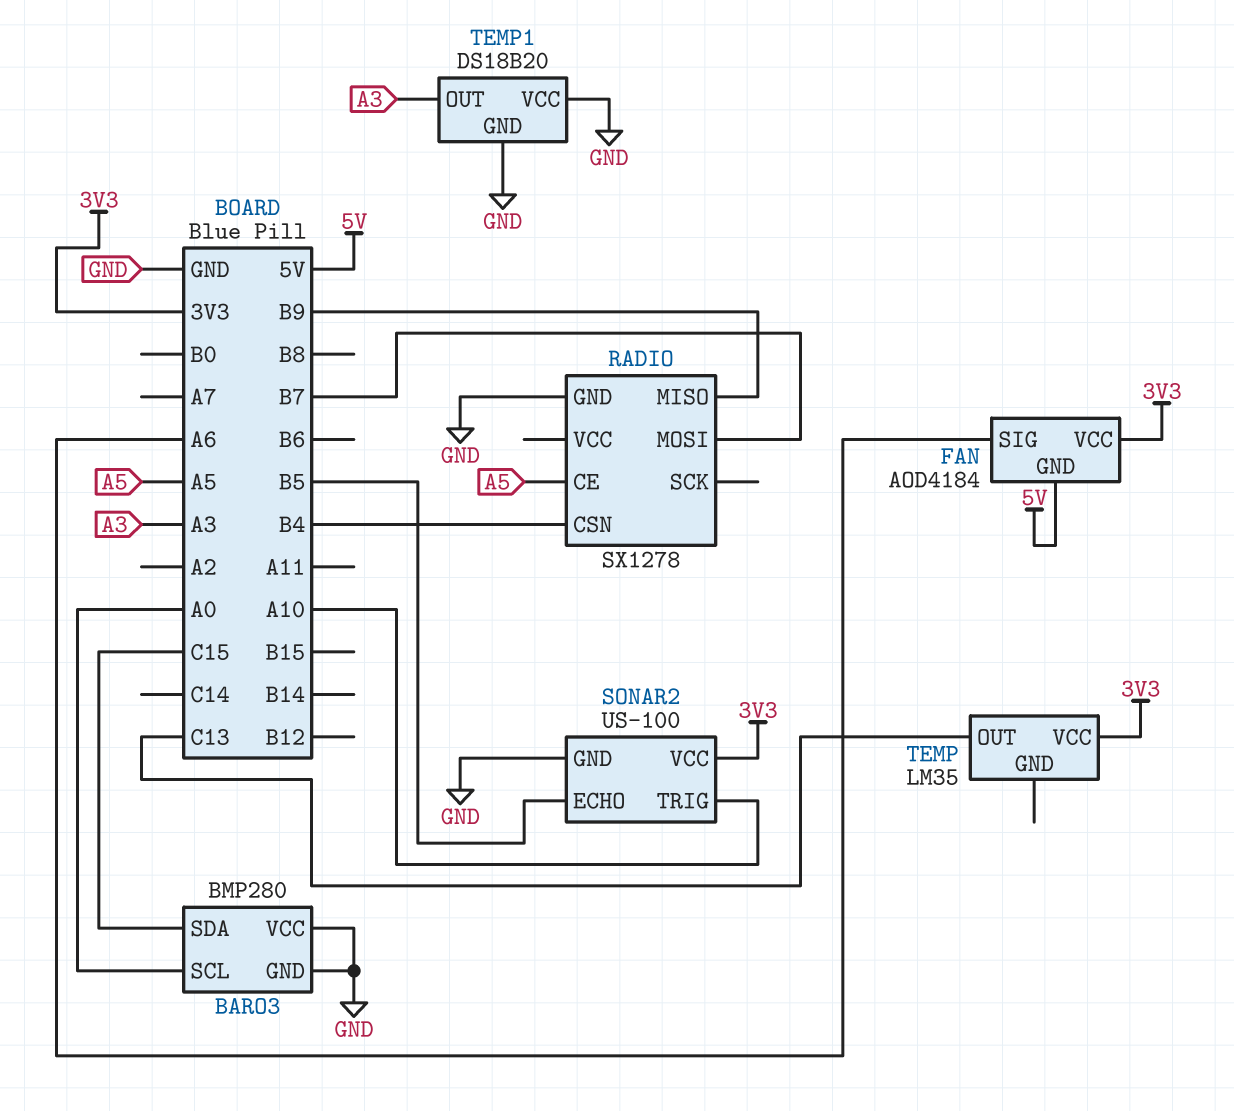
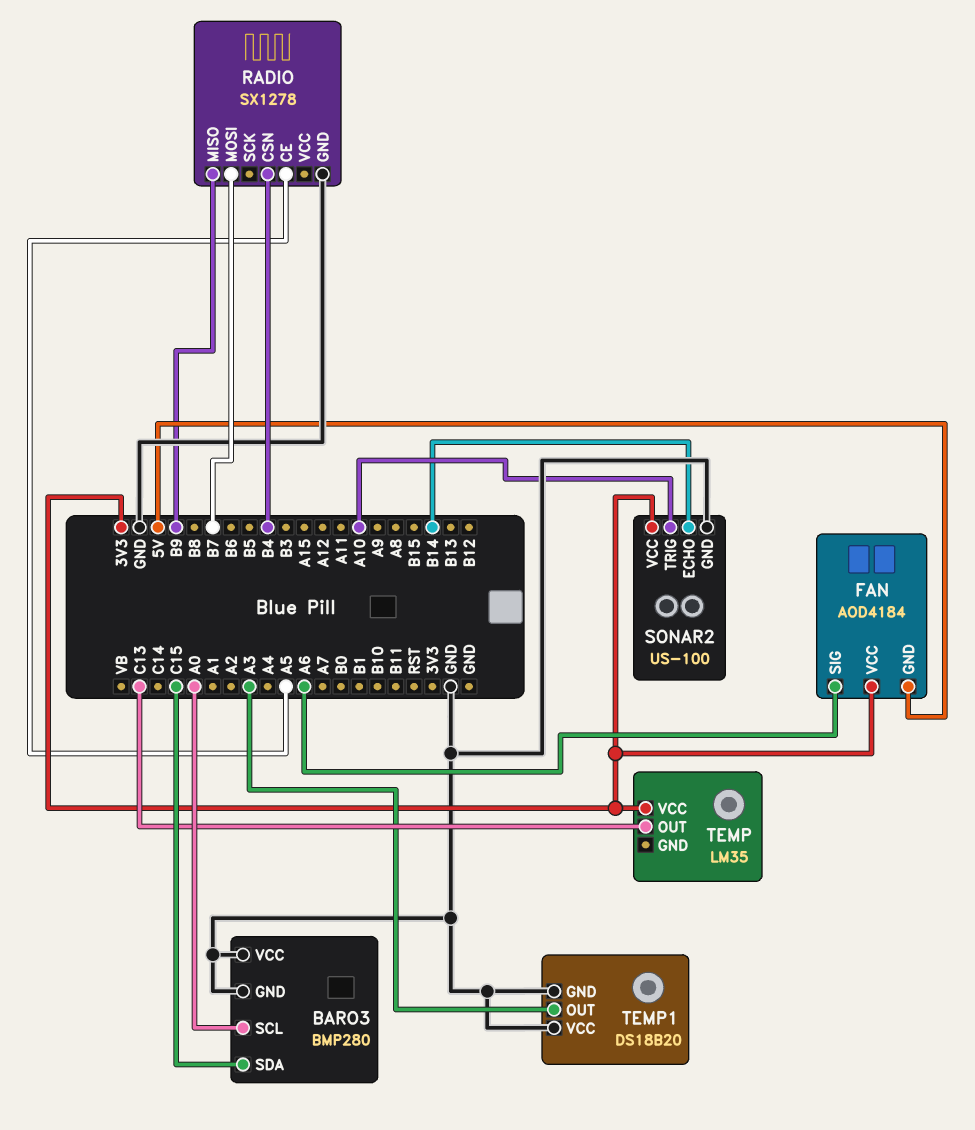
SONAR2 pin ECHO: B5 -> B14

